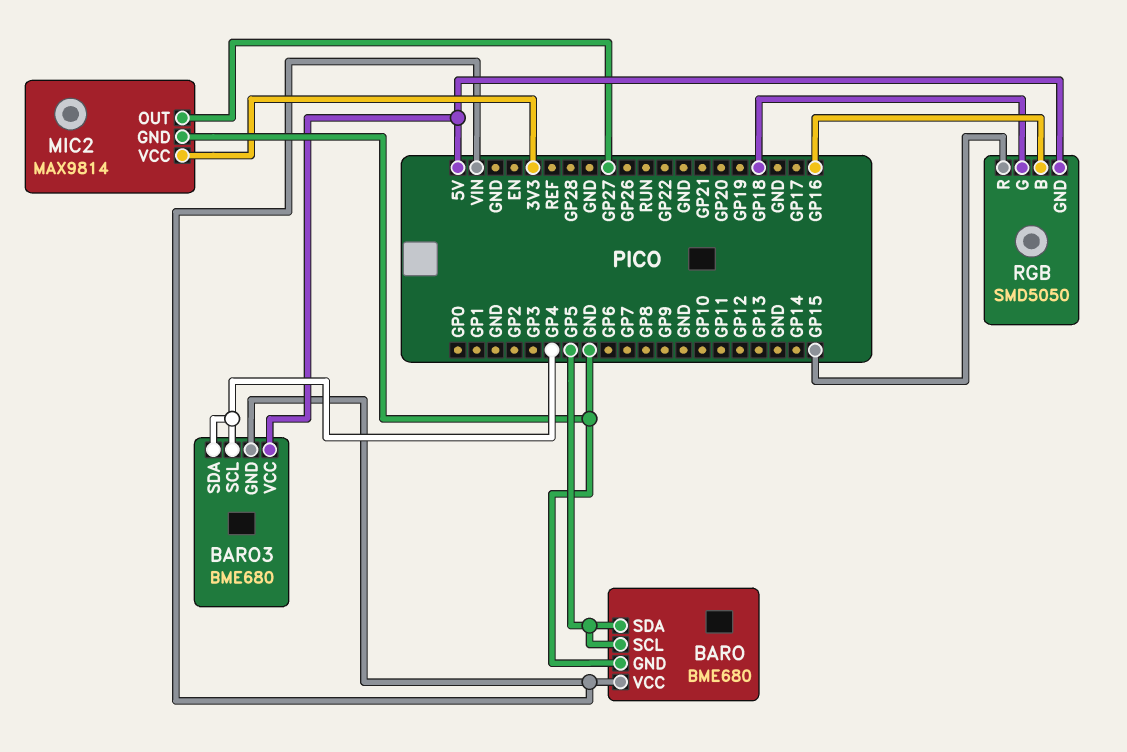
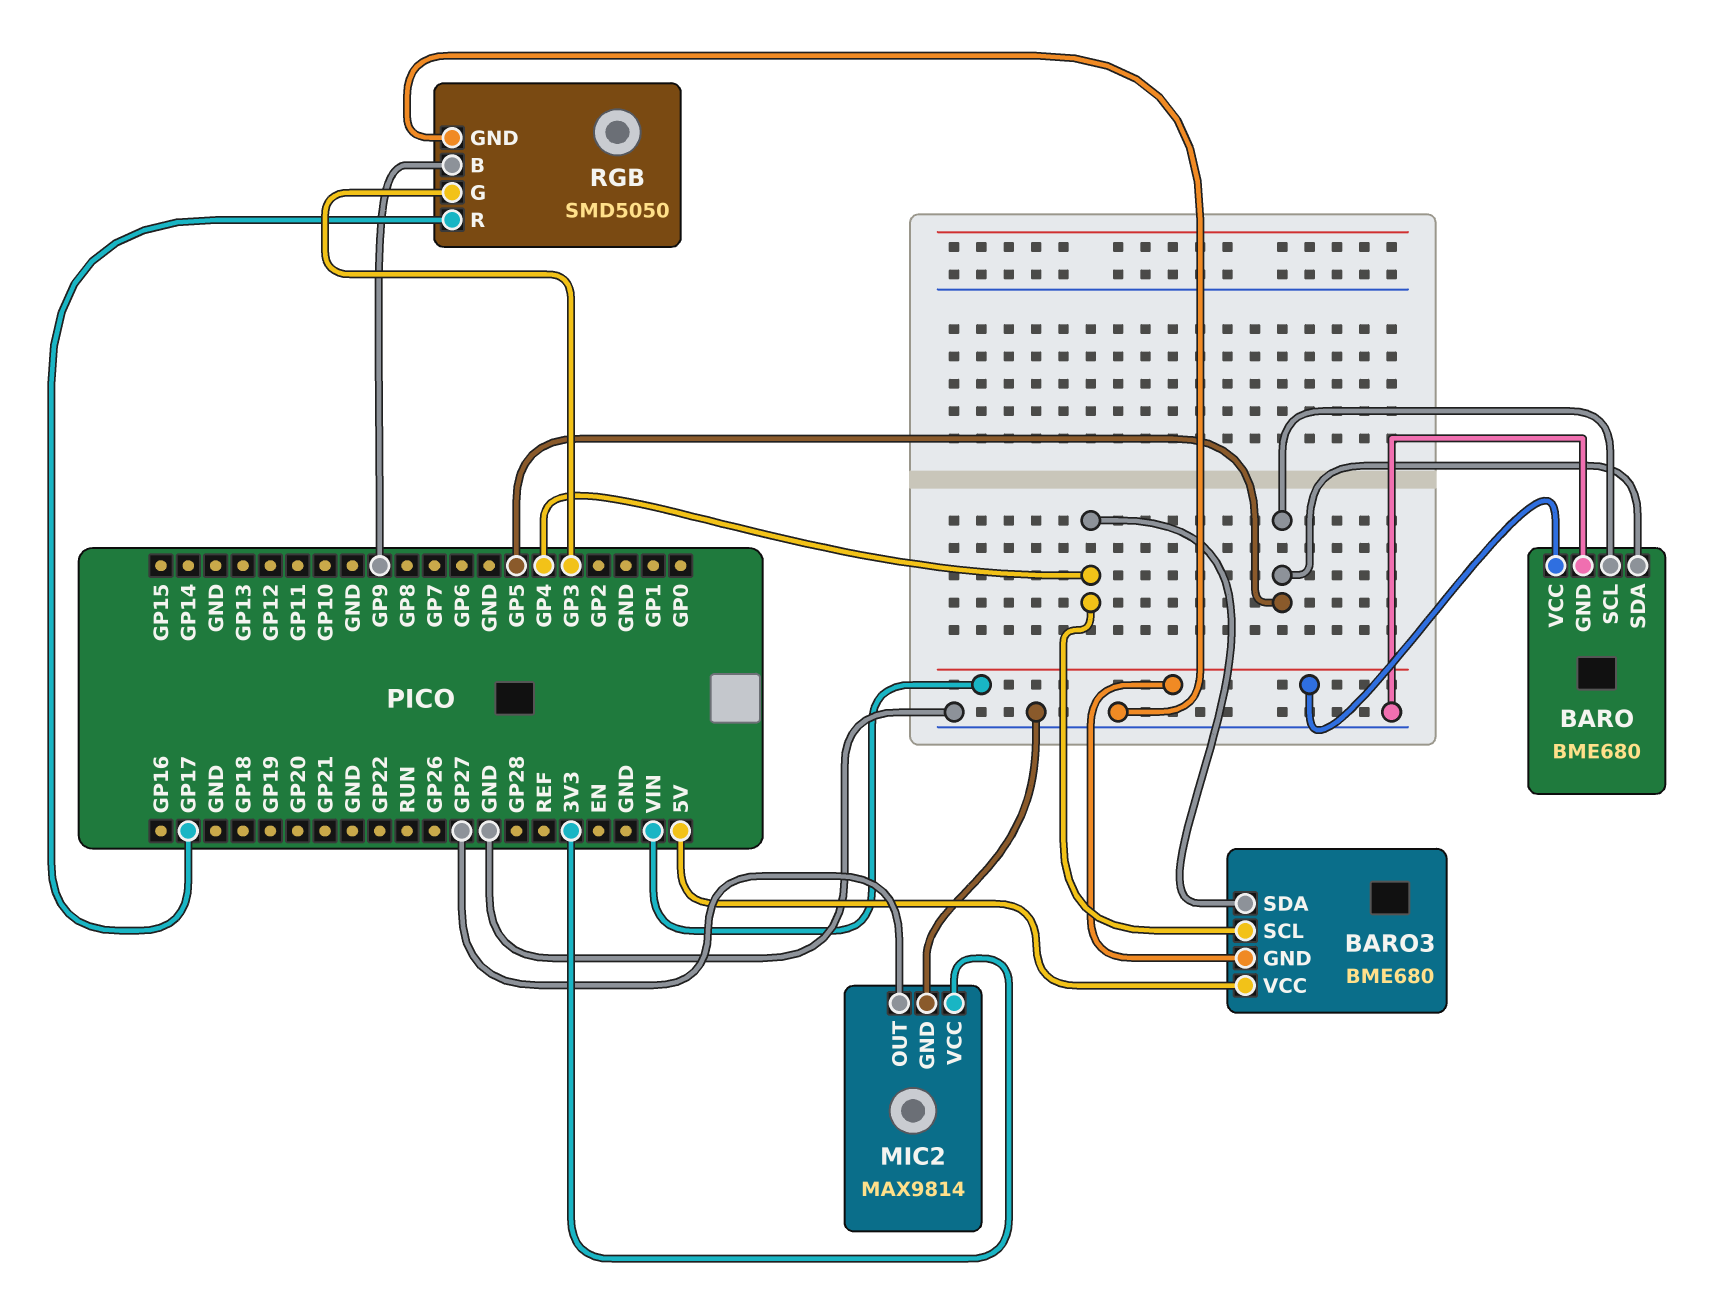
RGB pin B: GP16 -> GP9
RGB pin G: GP18 -> GP3
RGB pin GND: 5V -> GND
RGB pin R: GP15 -> GP17

